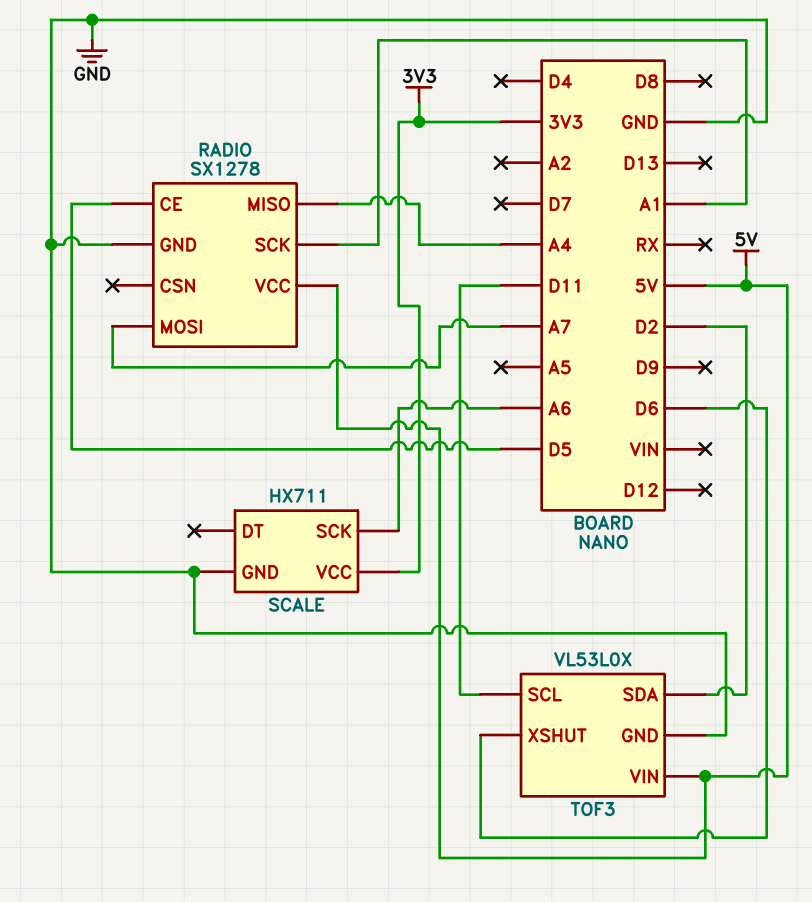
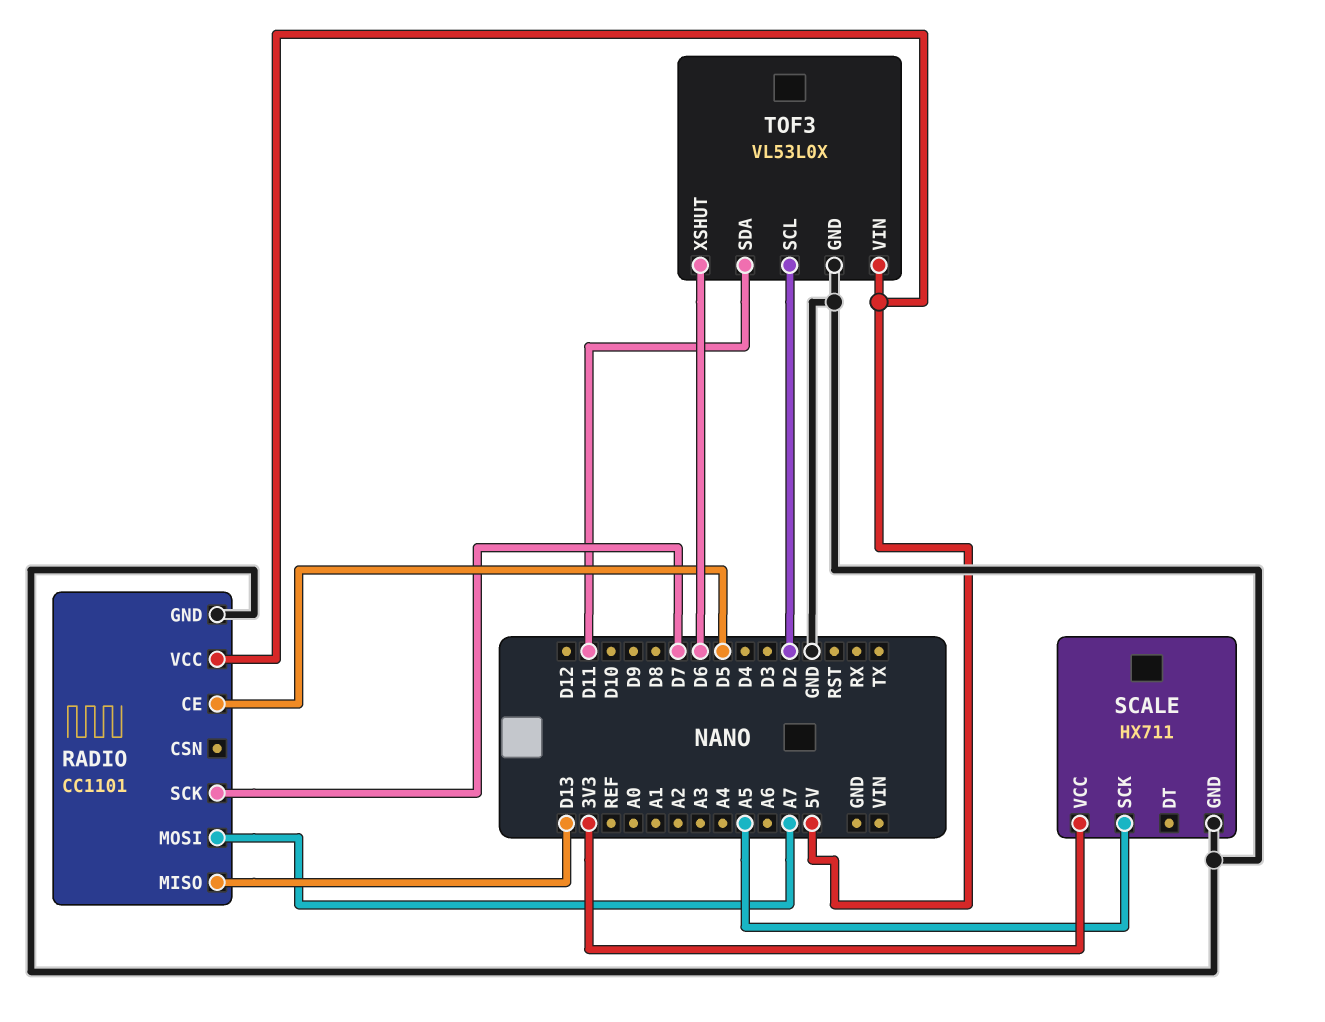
RADIO: SX1278 -> CC1101
RADIO pin MISO: A4 -> D13
RADIO pin SCK: A1 -> D7
SCALE pin SCK: A6 -> A5
TOF3 pin SCL: D11 -> D2
TOF3 pin SDA: D2 -> D11

